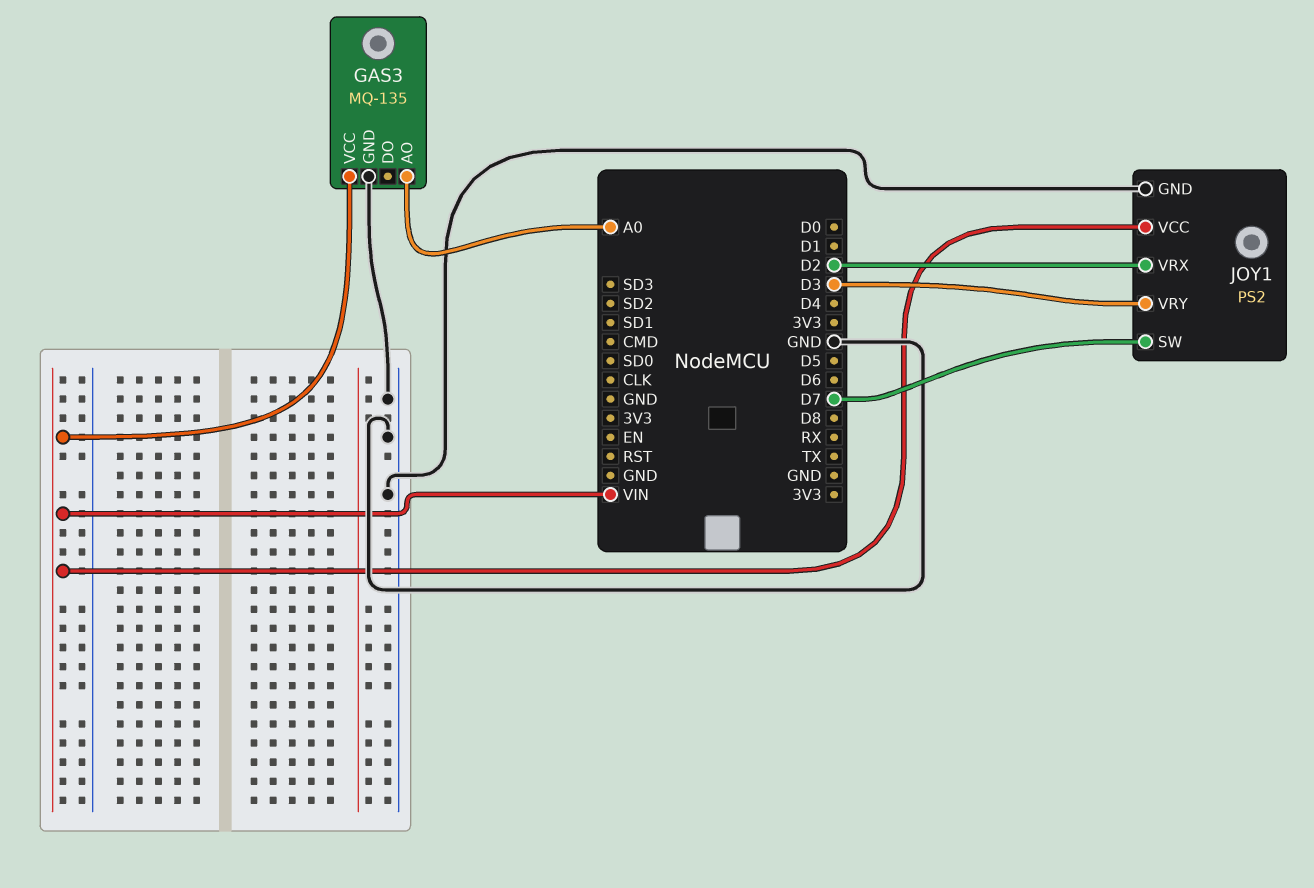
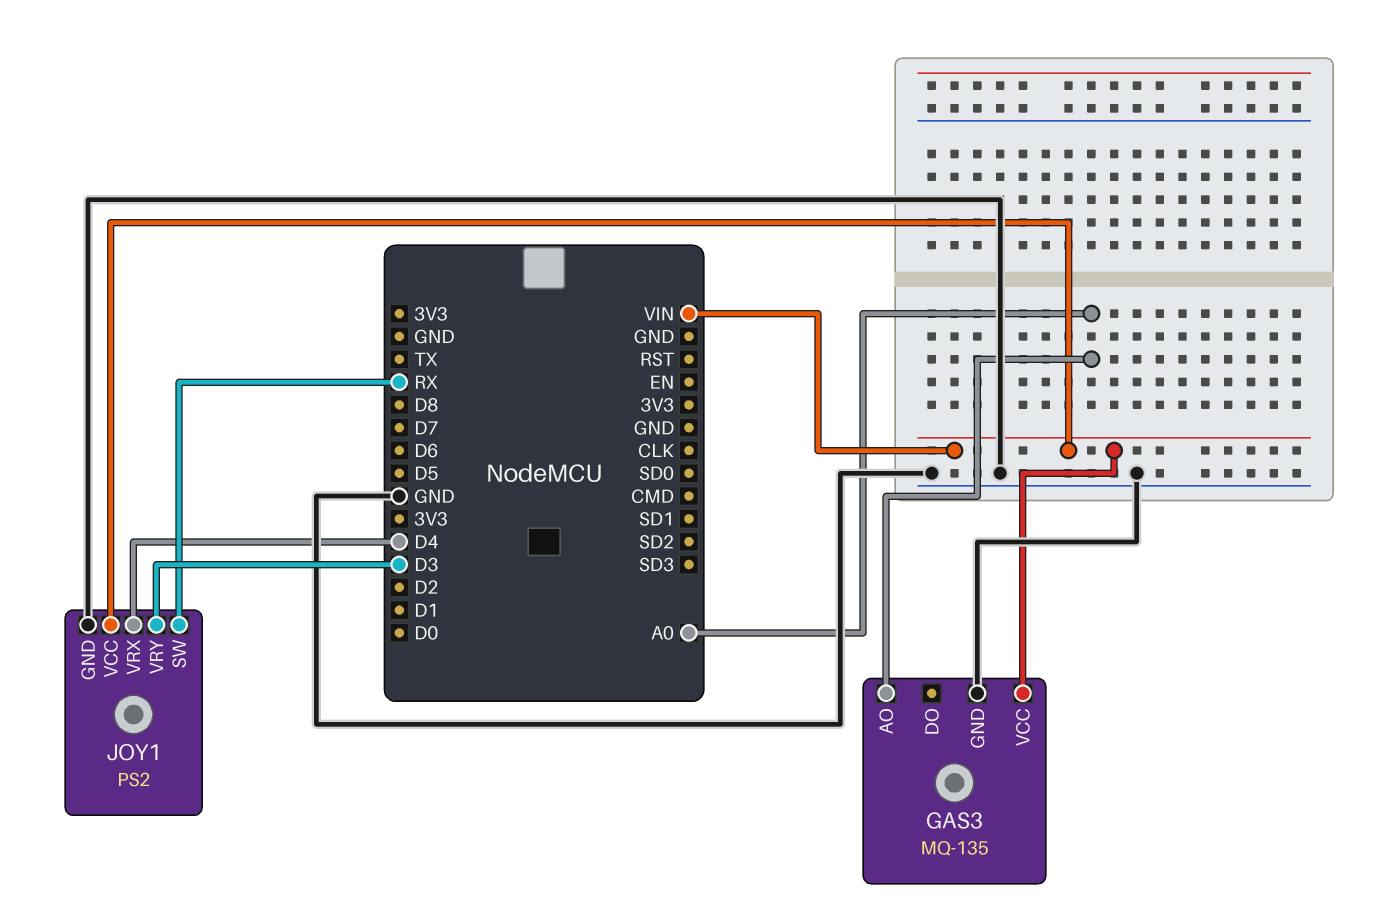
JOY1 pin SW: D7 -> RX
JOY1 pin VRX: D2 -> D4

